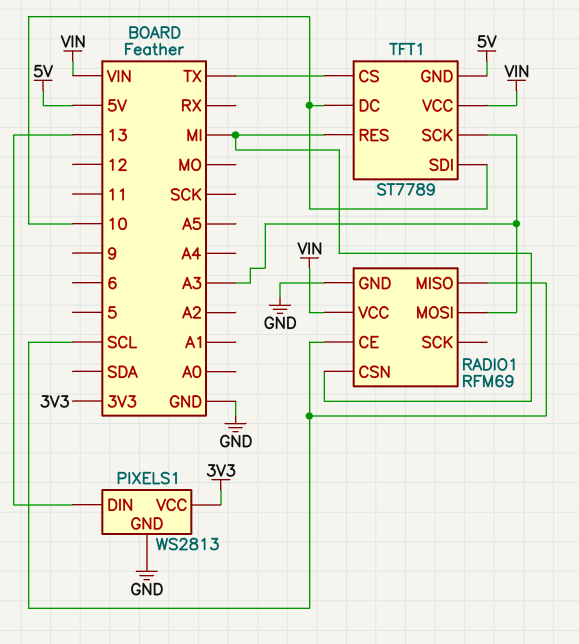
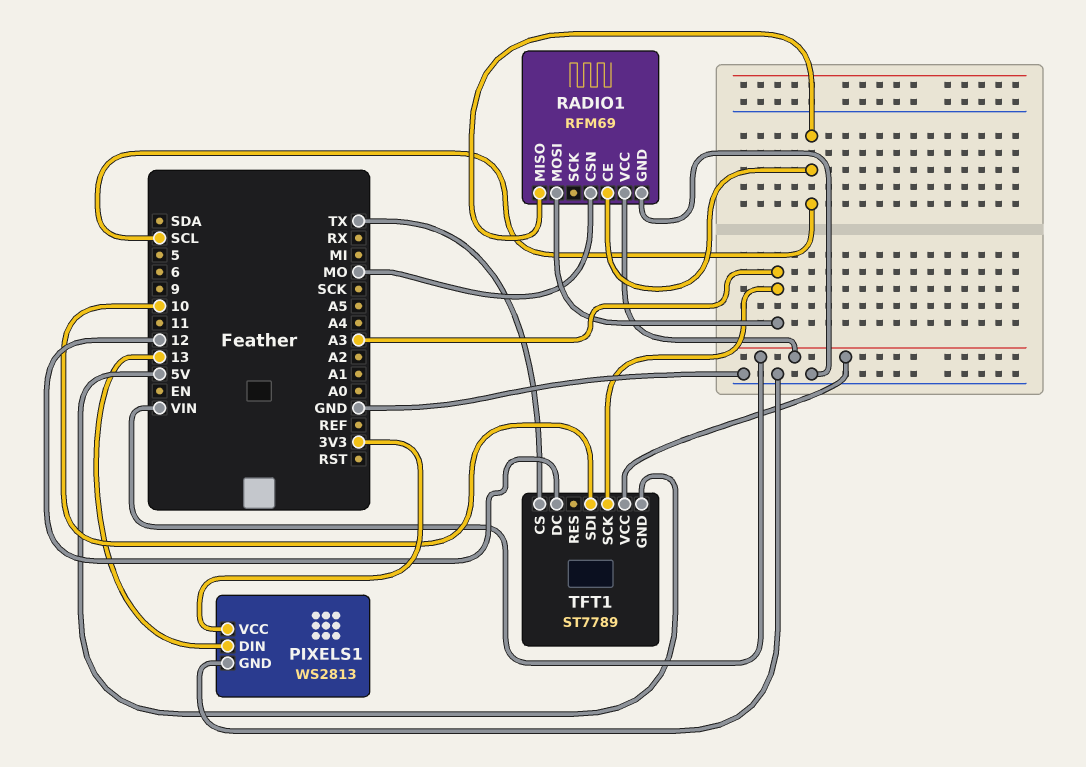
RADIO1 pin CSN: MI -> MO
TFT1 pin DC: 10 -> 12
TFT1 pin RES: MI -> none

